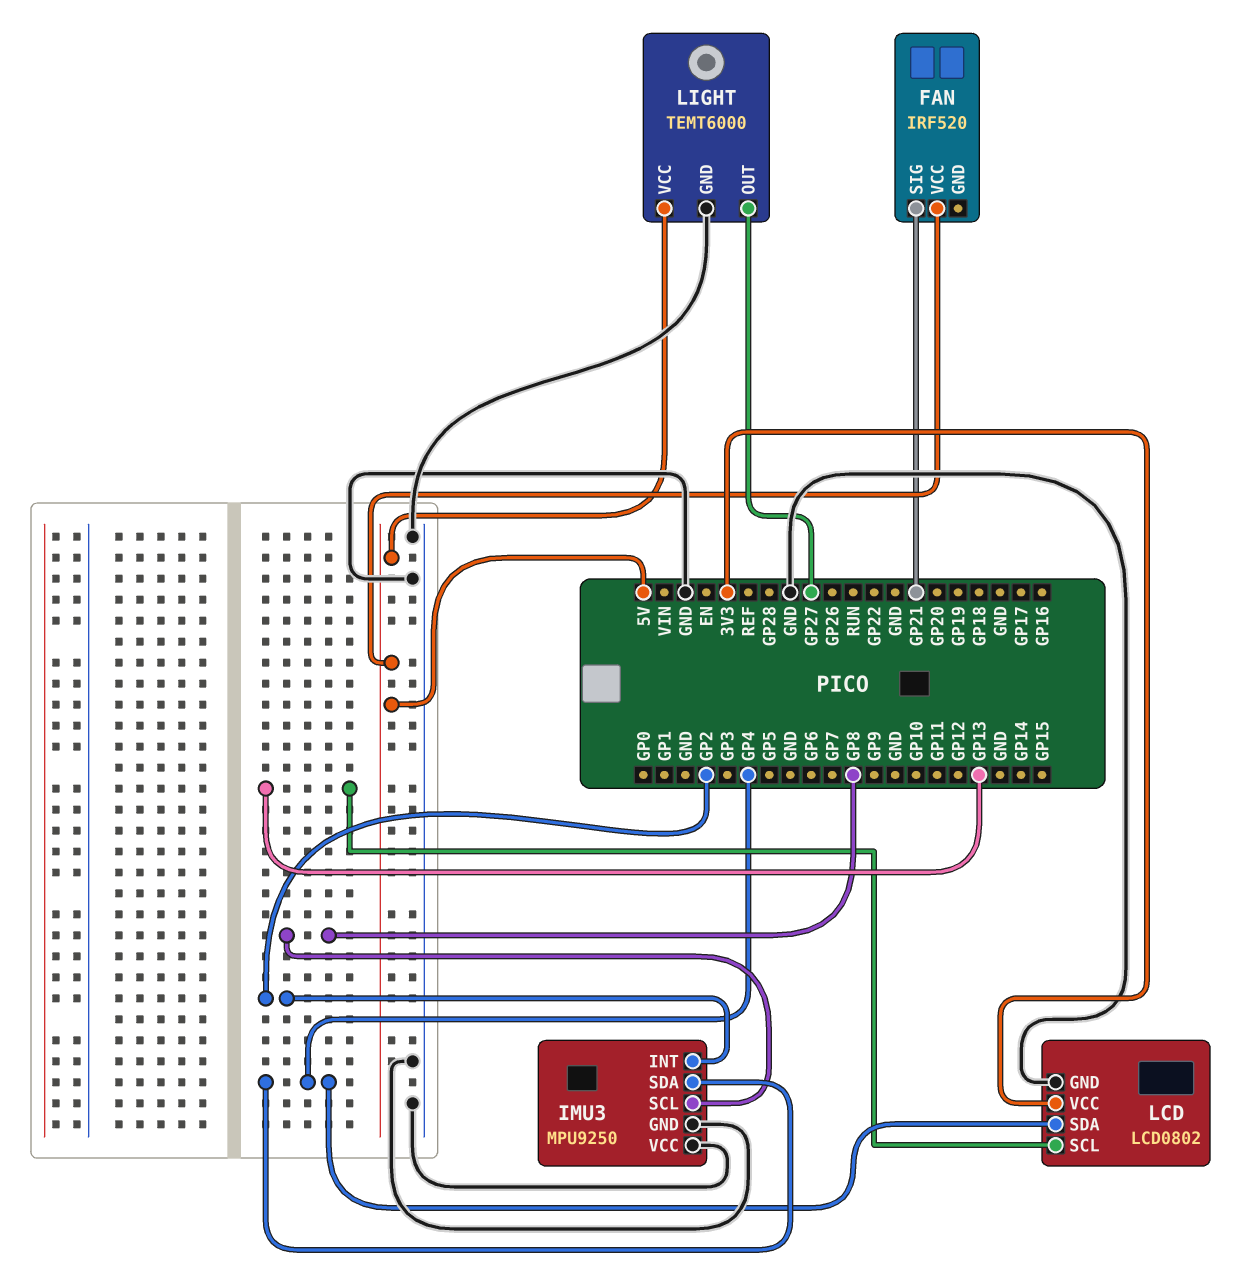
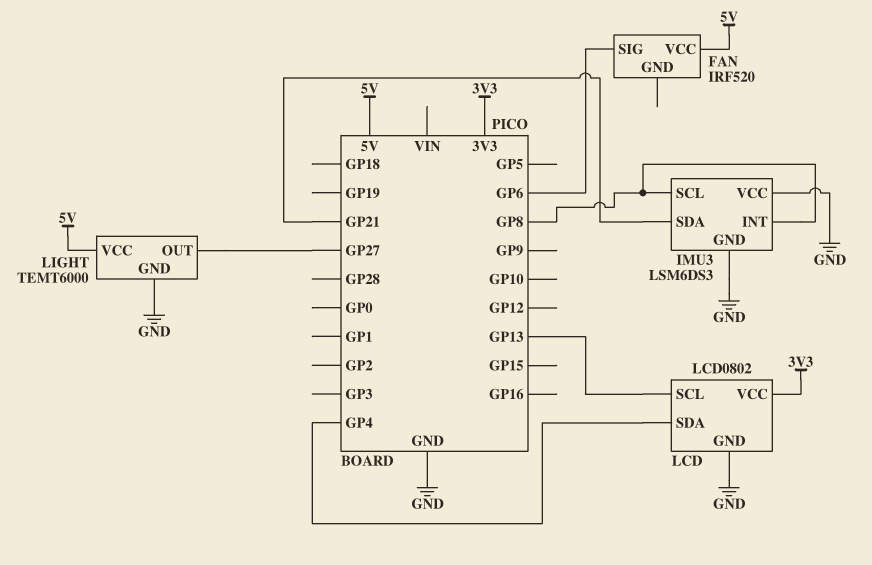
FAN pin SIG: GP21 -> GP6
IMU3: MPU9250 -> LSM6DS3
IMU3 pin INT: GP2 -> GP8
IMU3 pin SDA: GP4 -> GP21

